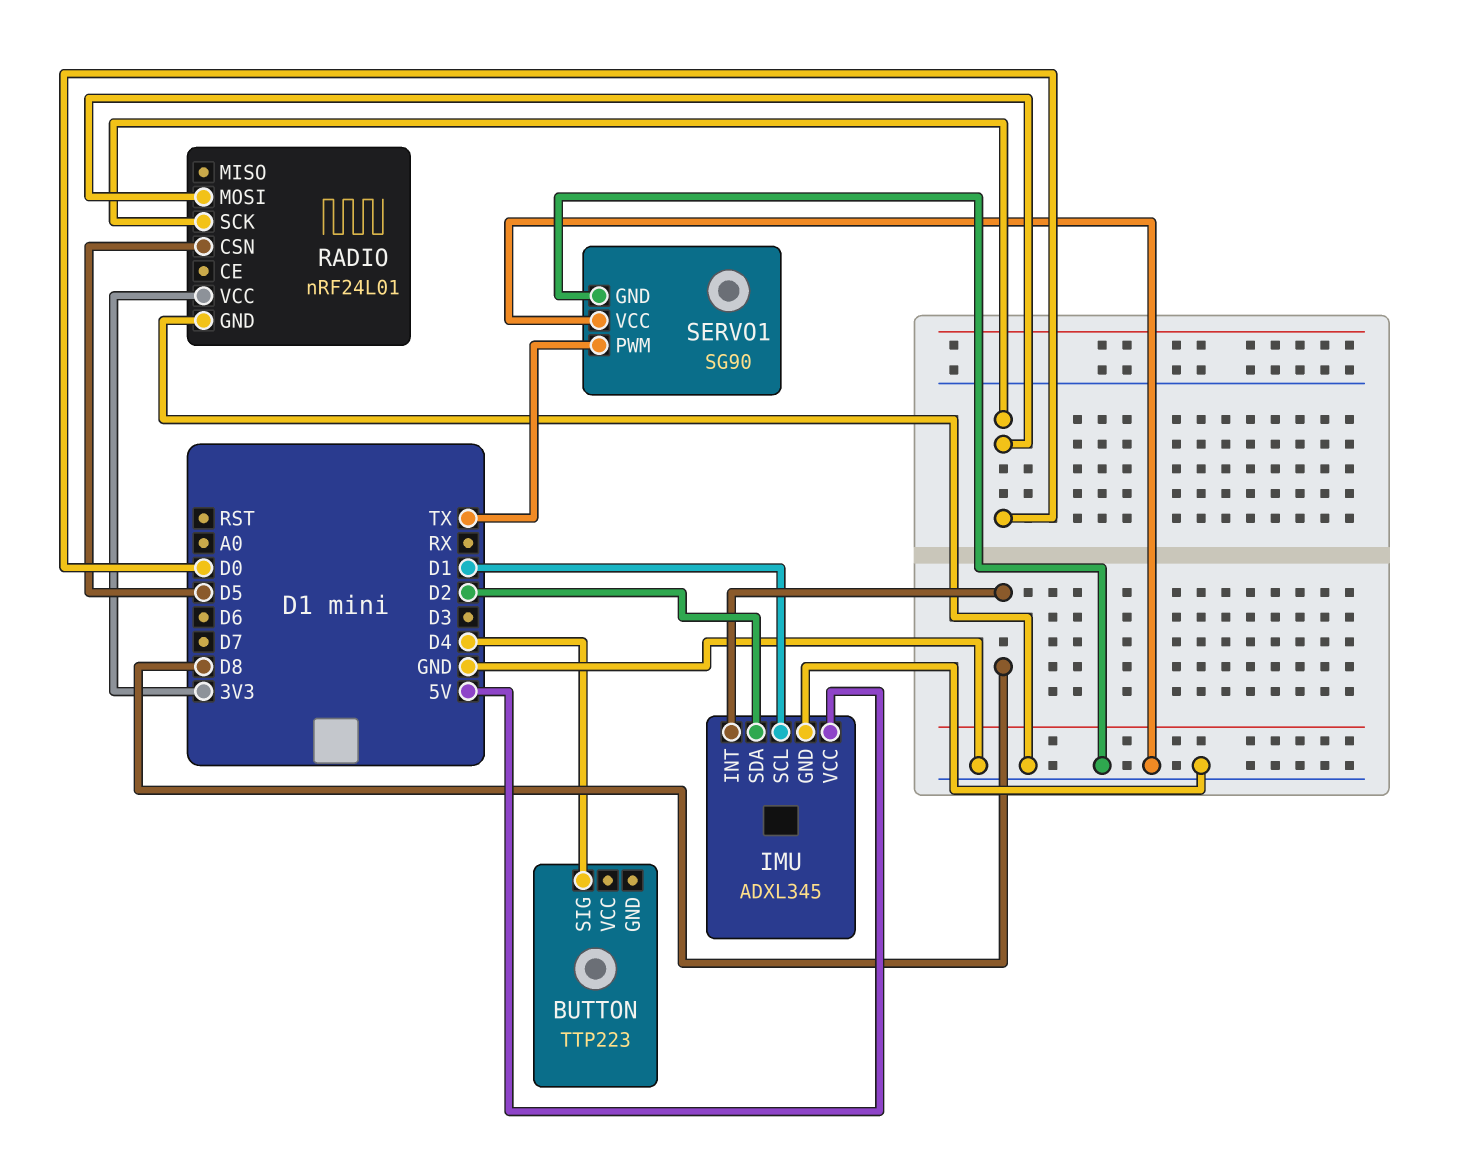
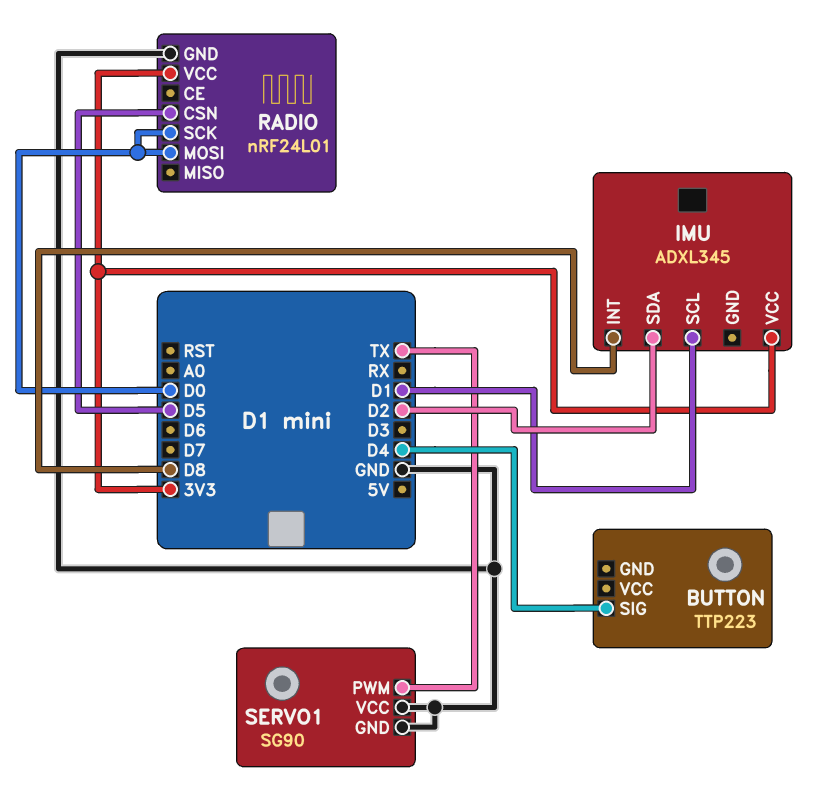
IMU pin GND: GND -> none
IMU pin VCC: 5V -> 3V3

